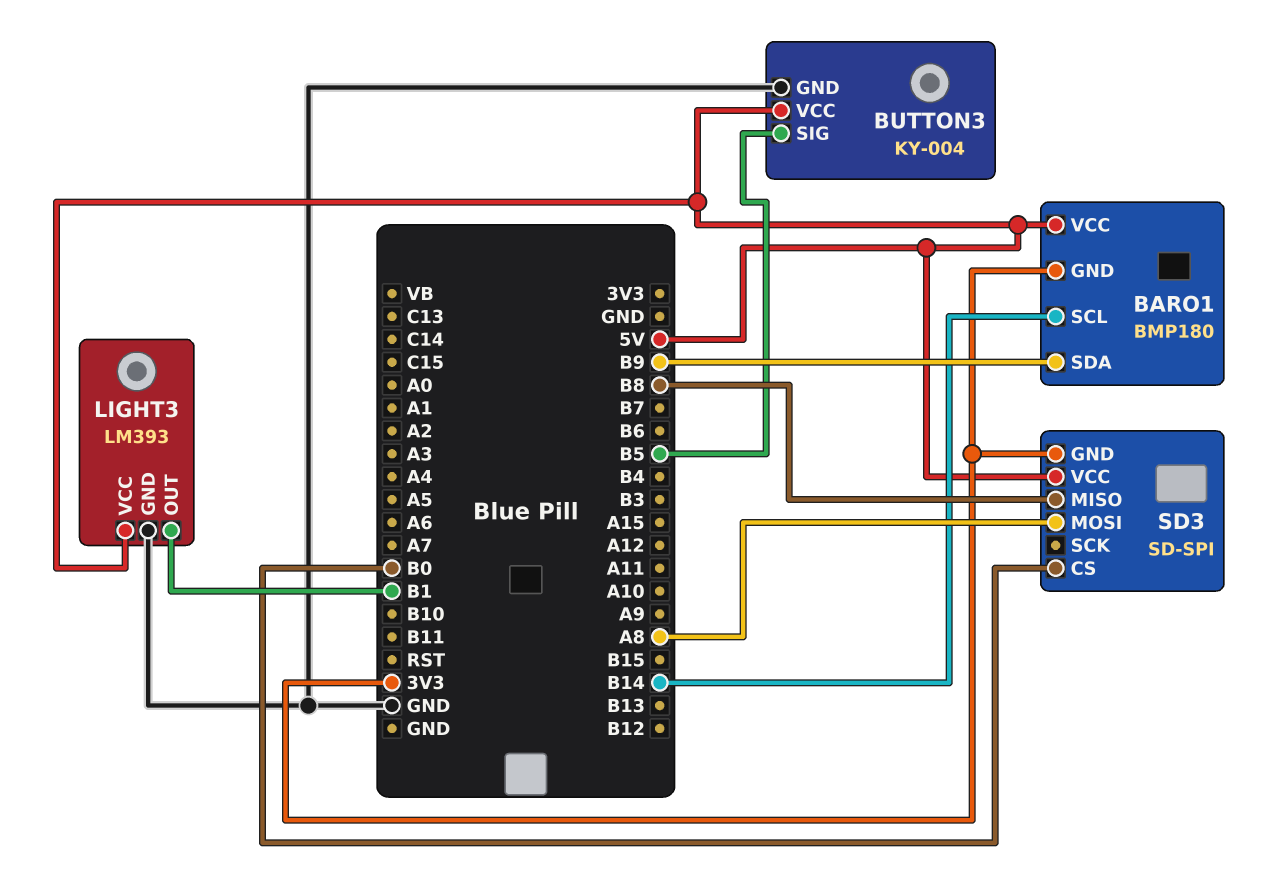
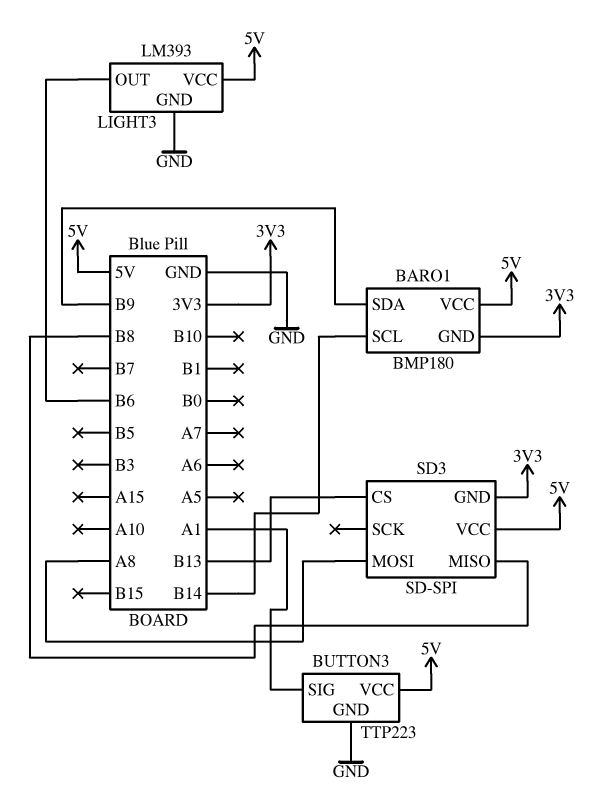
BUTTON3: KY-004 -> TTP223
BUTTON3 pin SIG: B5 -> A1
LIGHT3 pin OUT: B1 -> B6
SD3 pin CS: B0 -> B13

